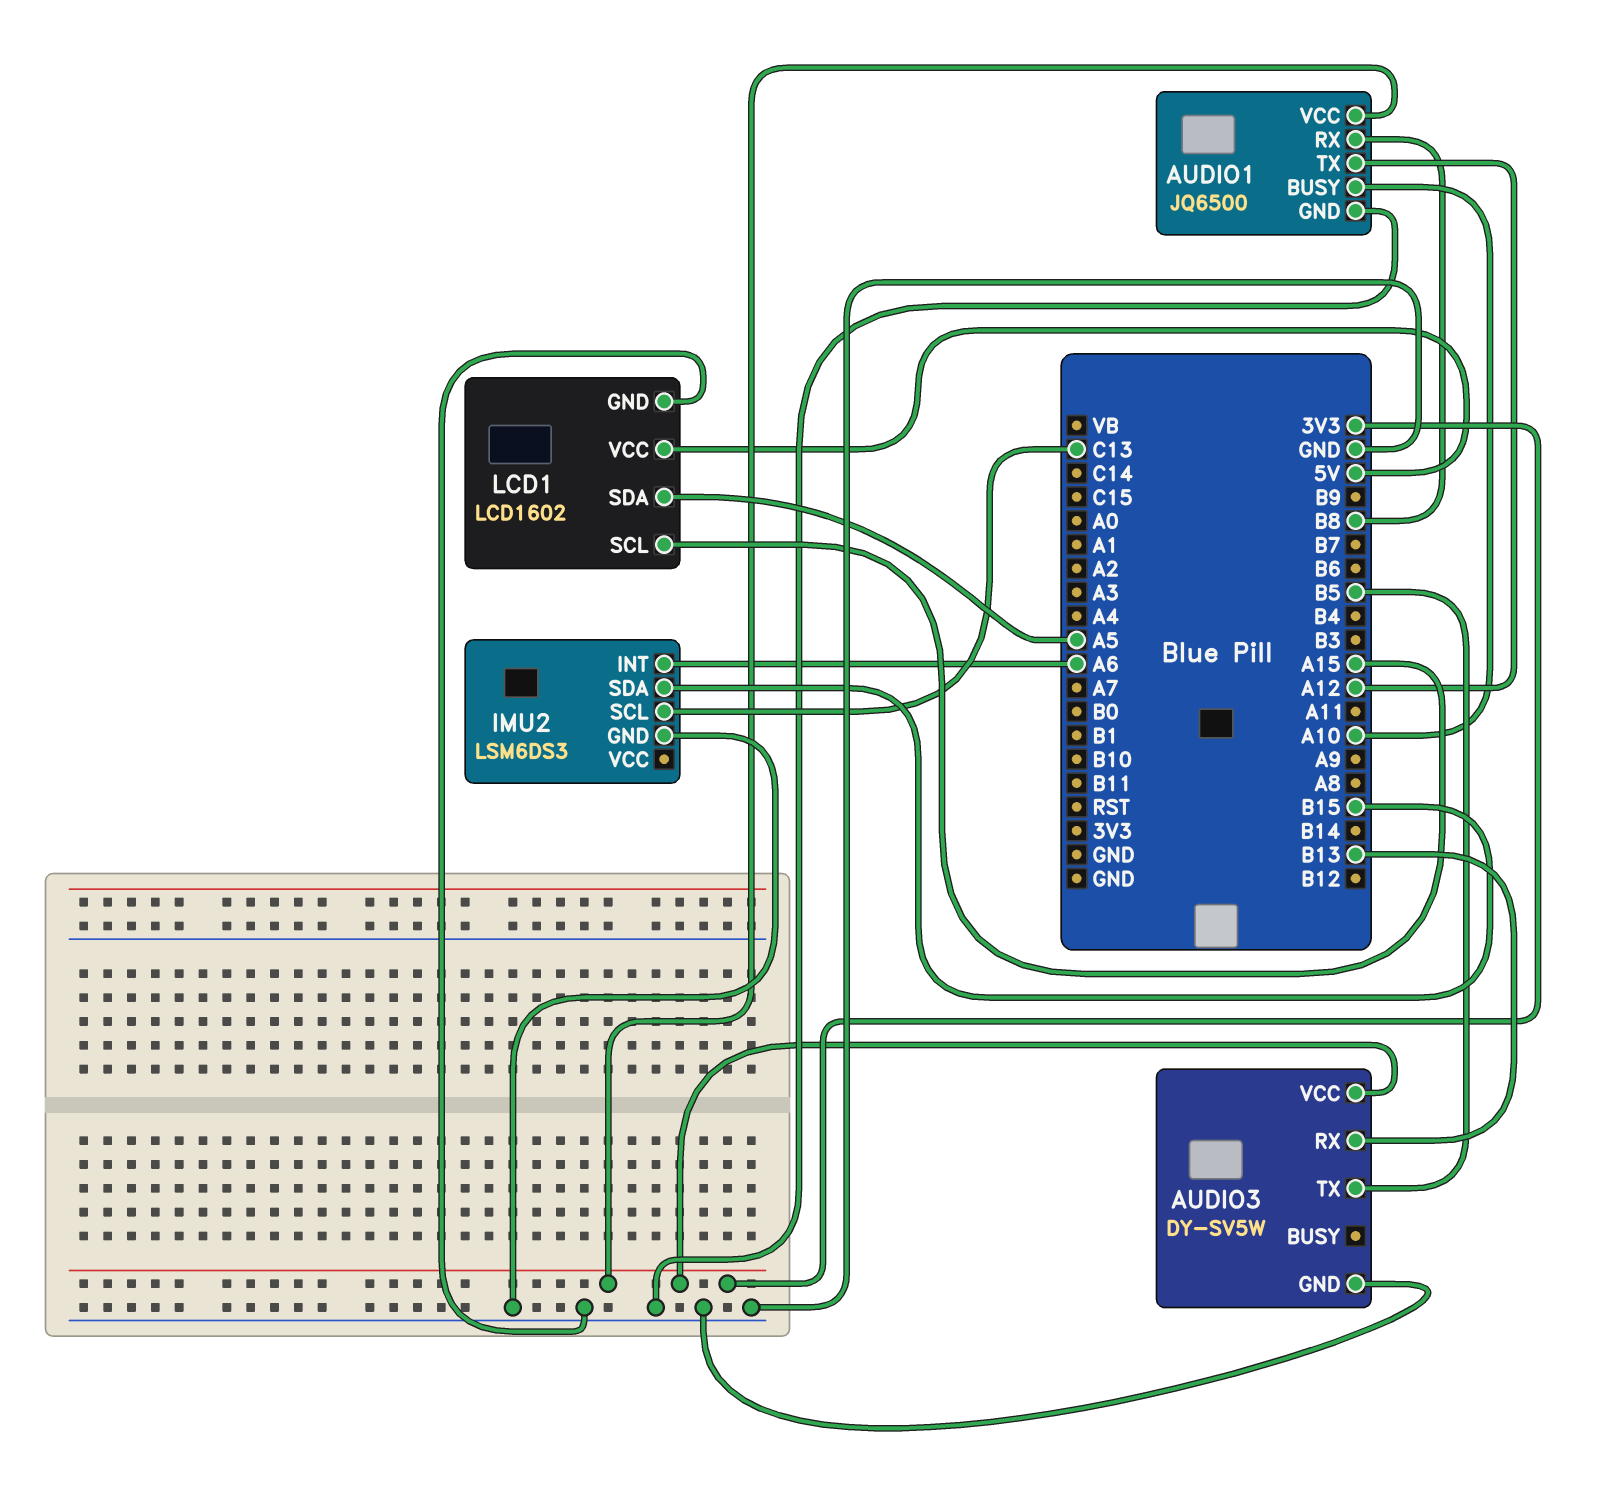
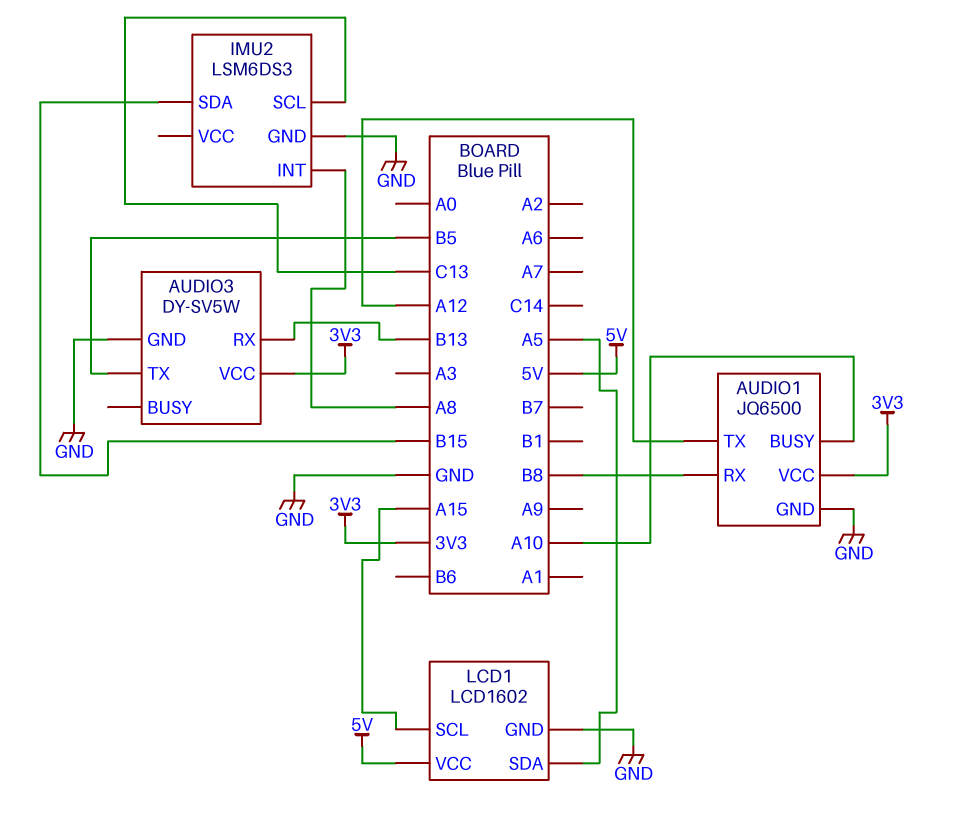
IMU2 pin INT: A6 -> A8

